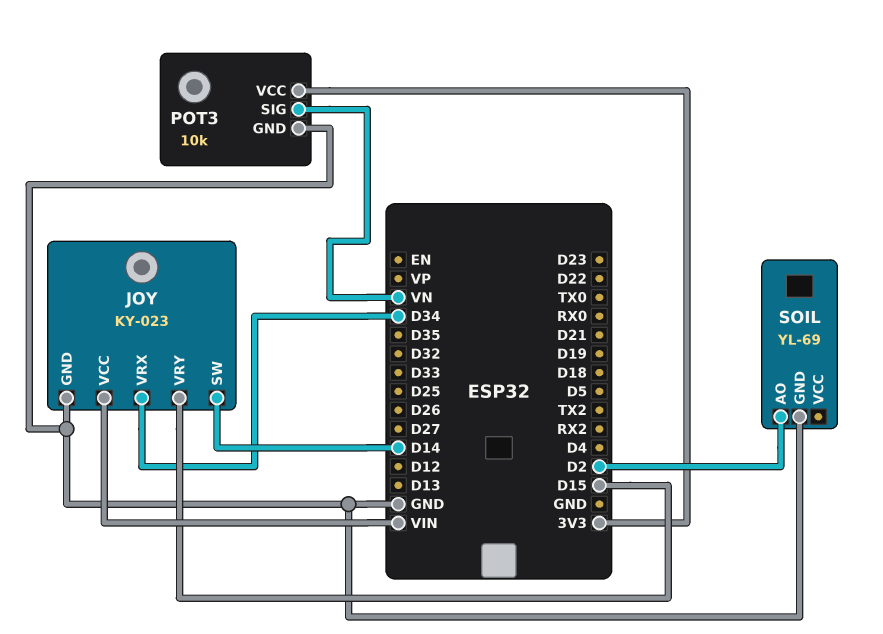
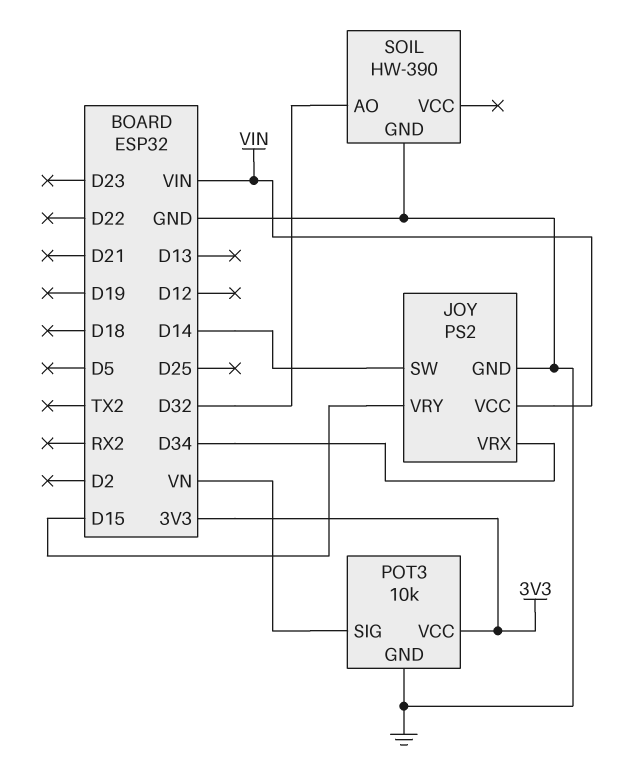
JOY: KY-023 -> PS2
SOIL: YL-69 -> HW-390
SOIL pin AO: D2 -> D32

